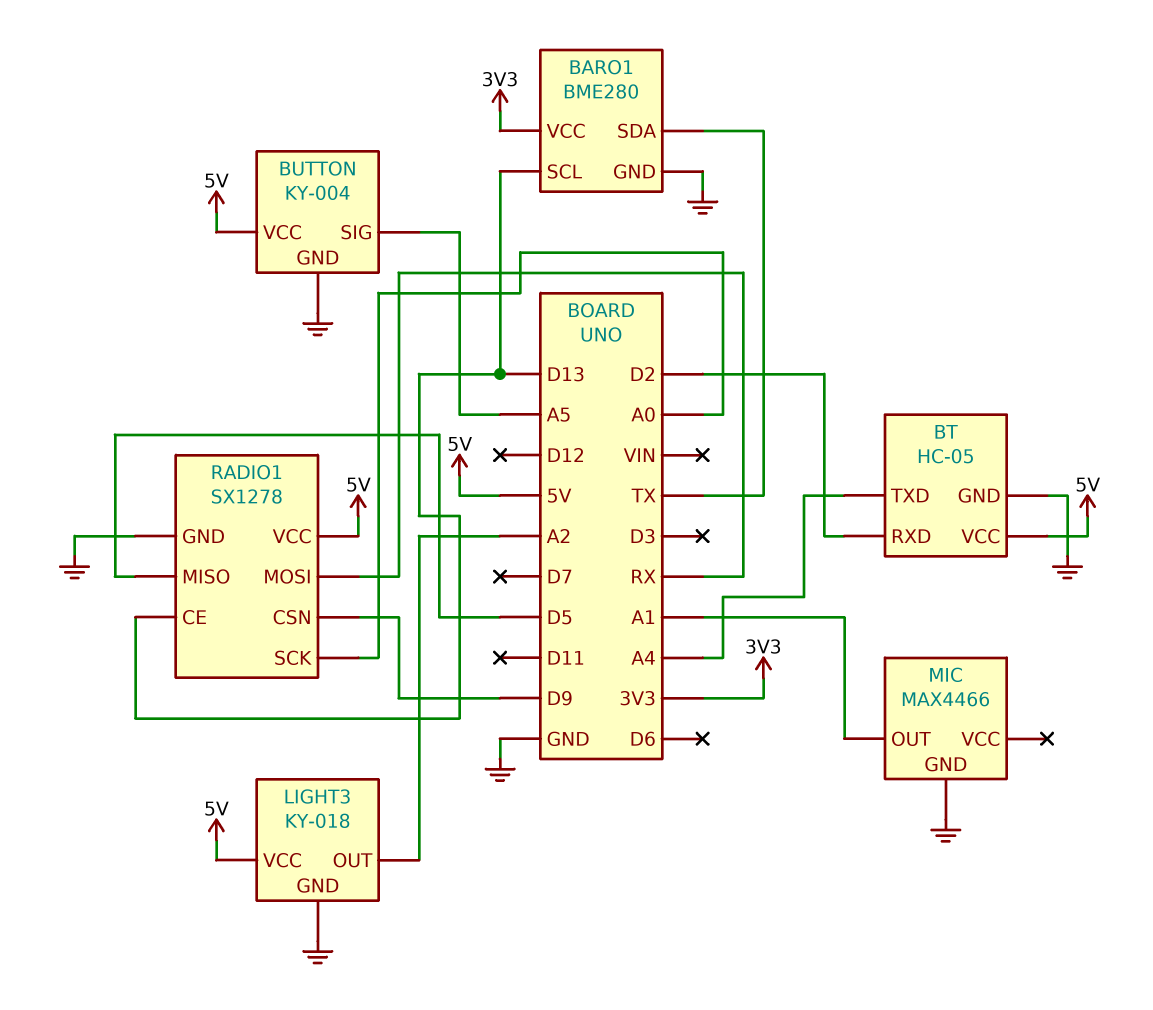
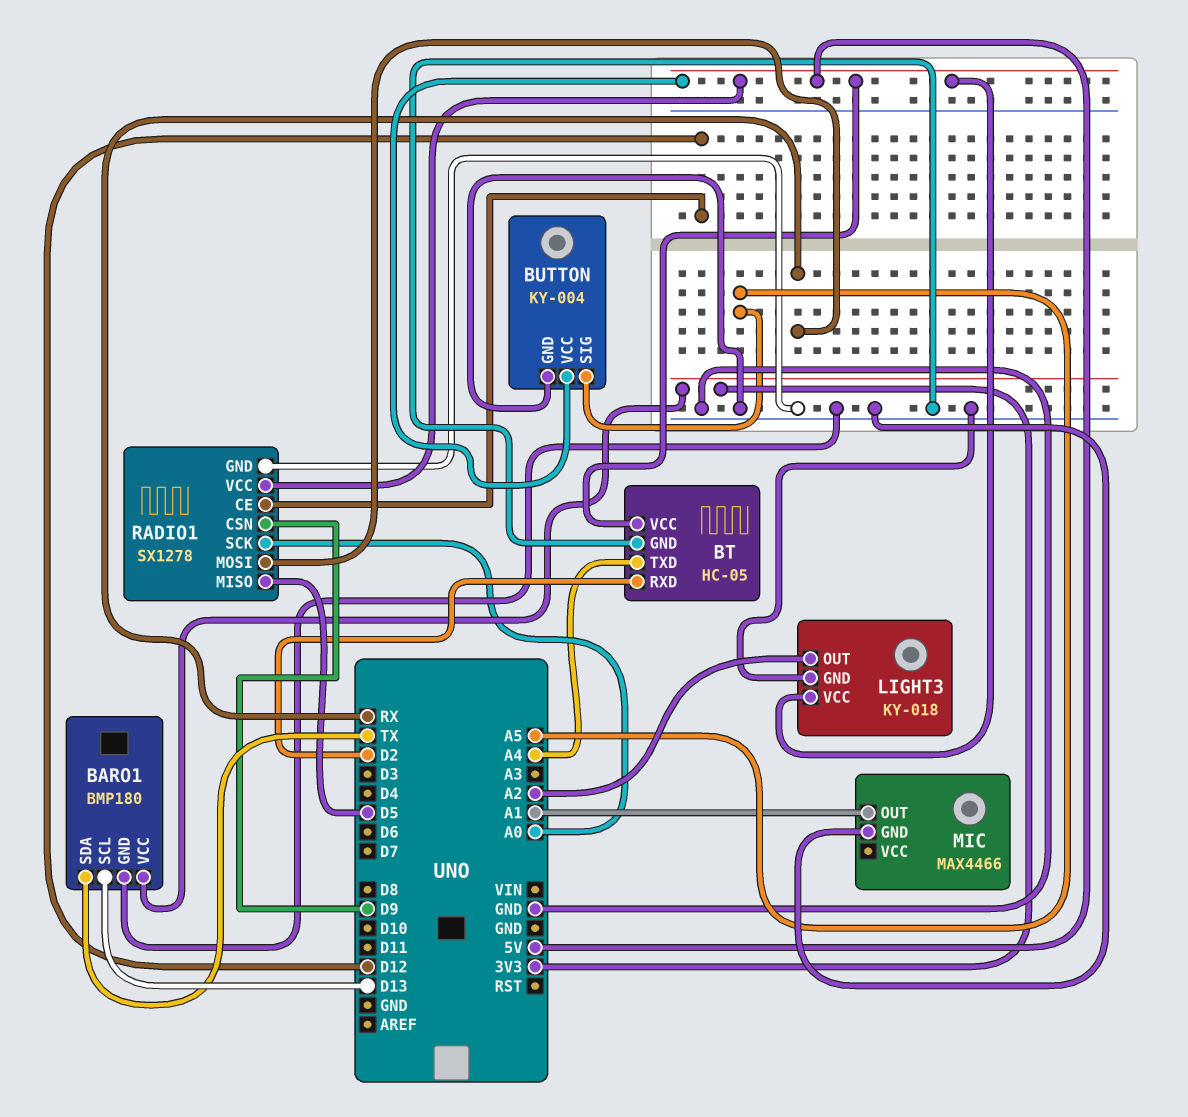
BARO1: BME280 -> BMP180
RADIO1 pin CE: D13 -> D12

